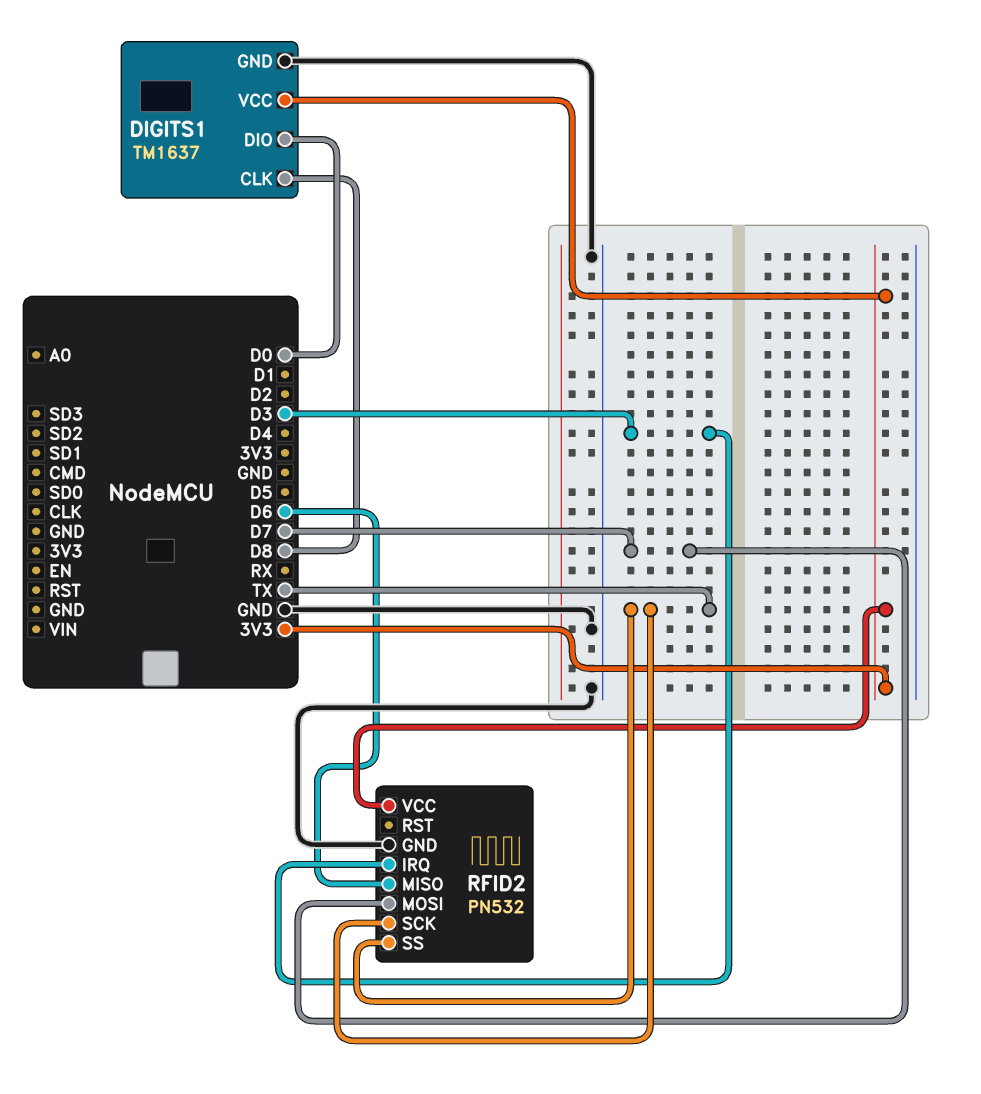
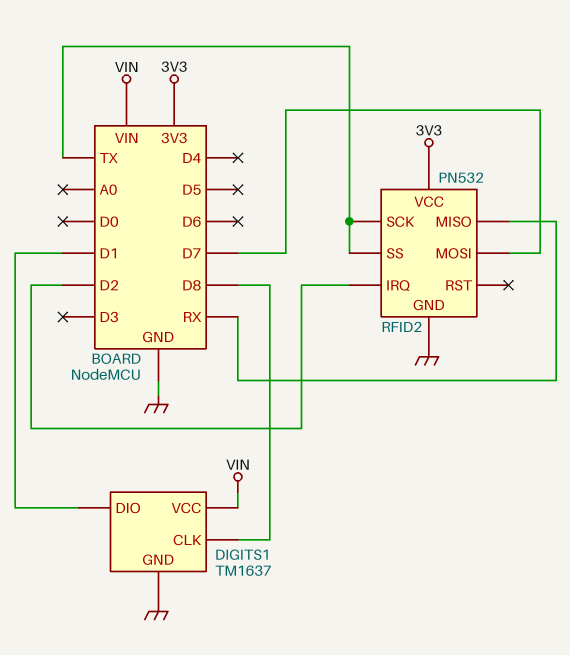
DIGITS1 pin DIO: D0 -> D1
DIGITS1 pin VCC: 3V3 -> VIN
RFID2 pin IRQ: D3 -> D2
RFID2 pin MISO: D6 -> RX

